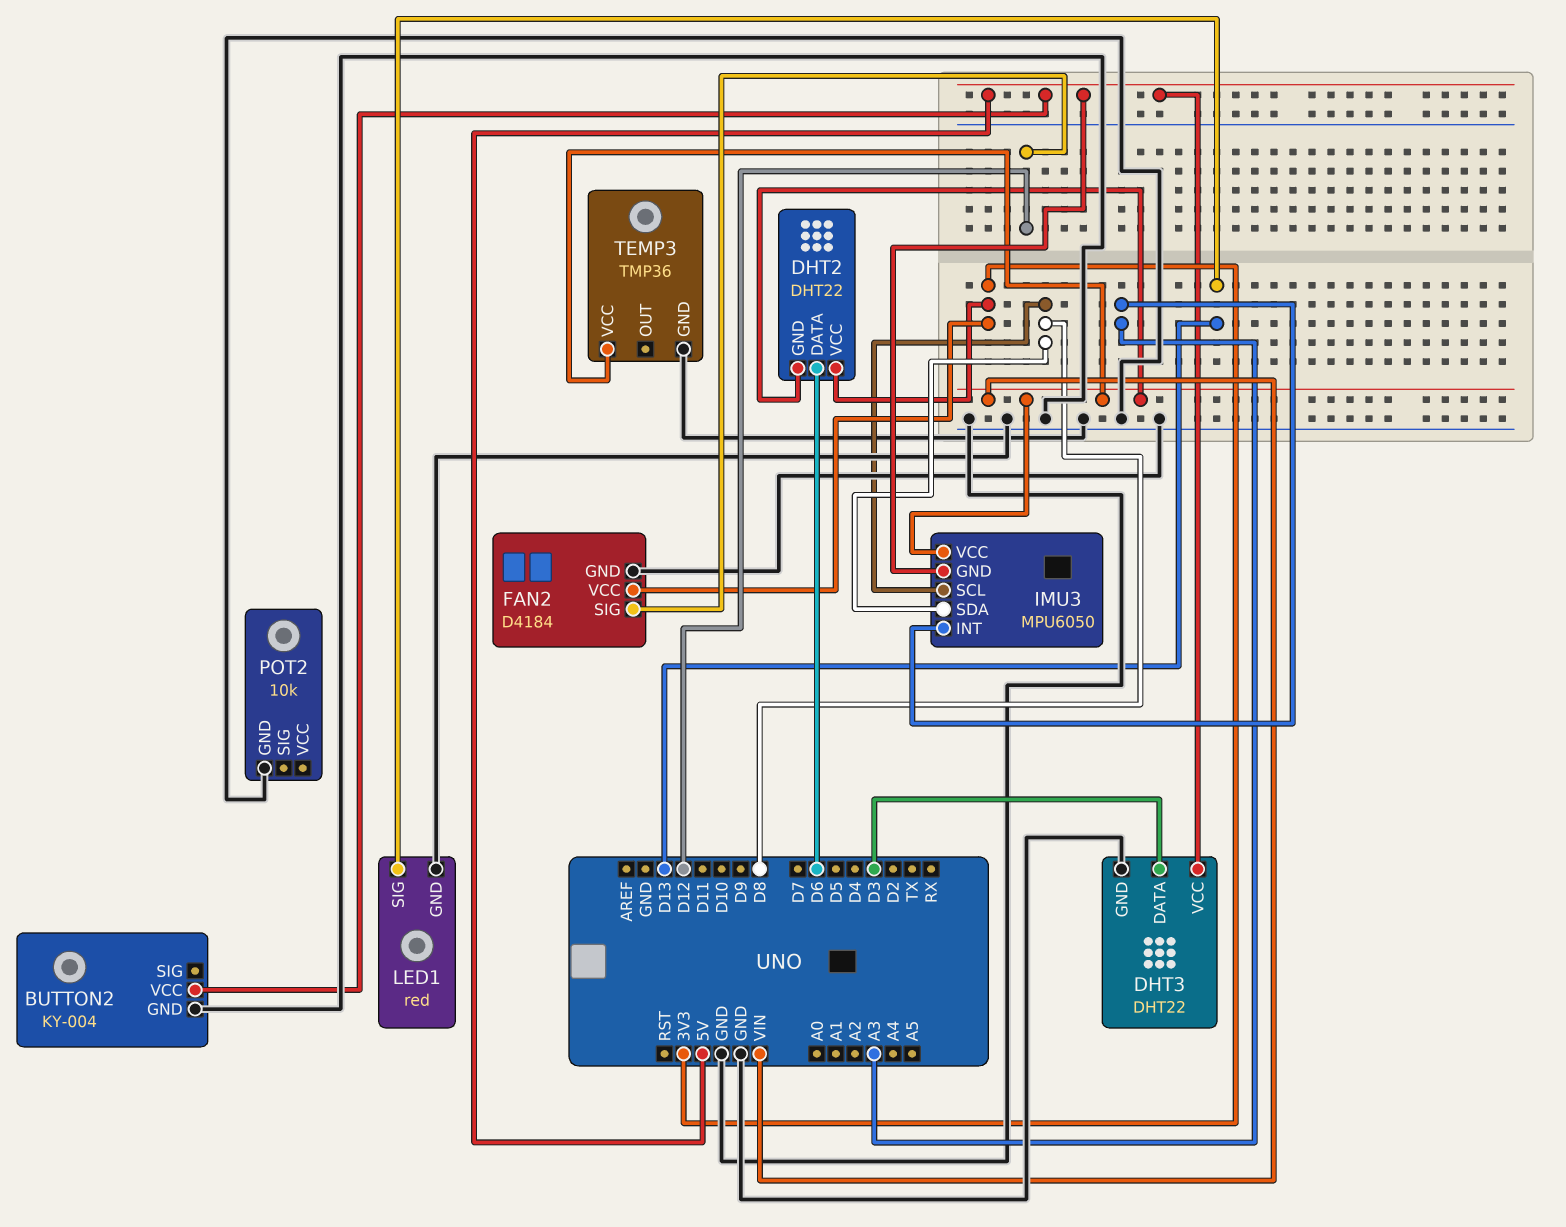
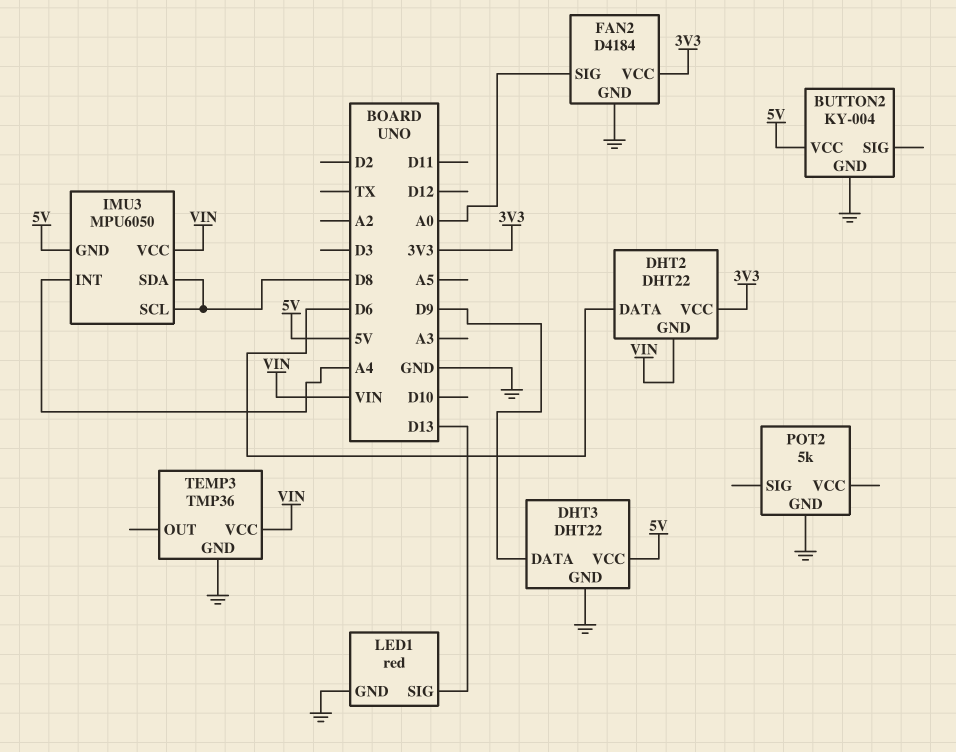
DHT3 pin DATA: D3 -> D9
FAN2 pin SIG: D12 -> A0
IMU3 pin INT: A3 -> A4
POT2: 10k -> 5k

